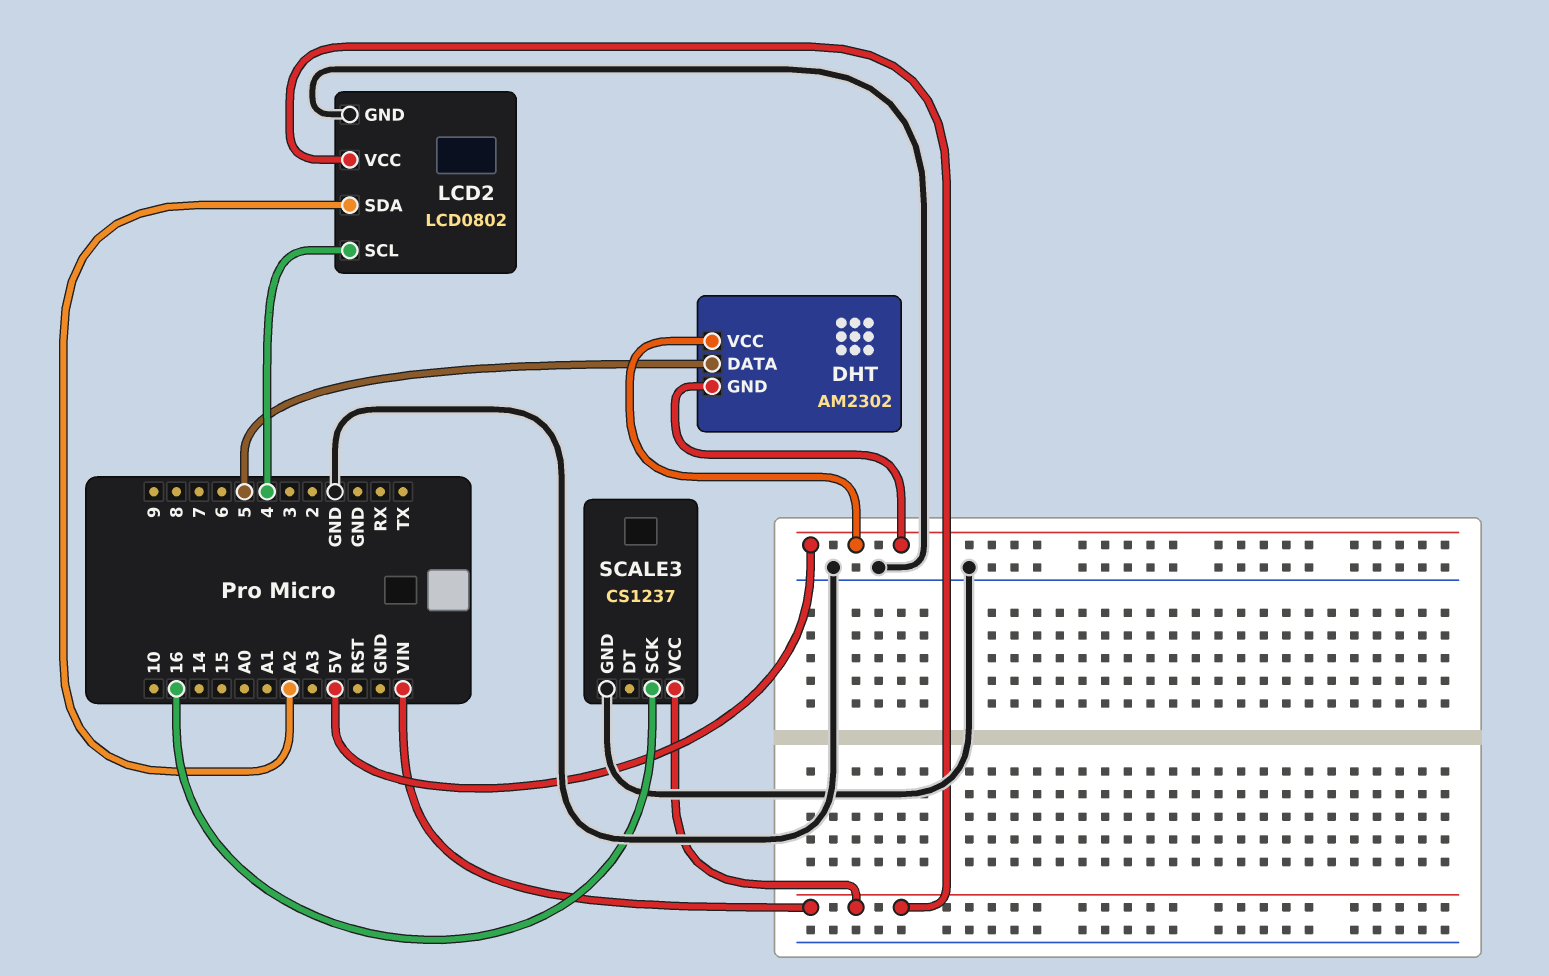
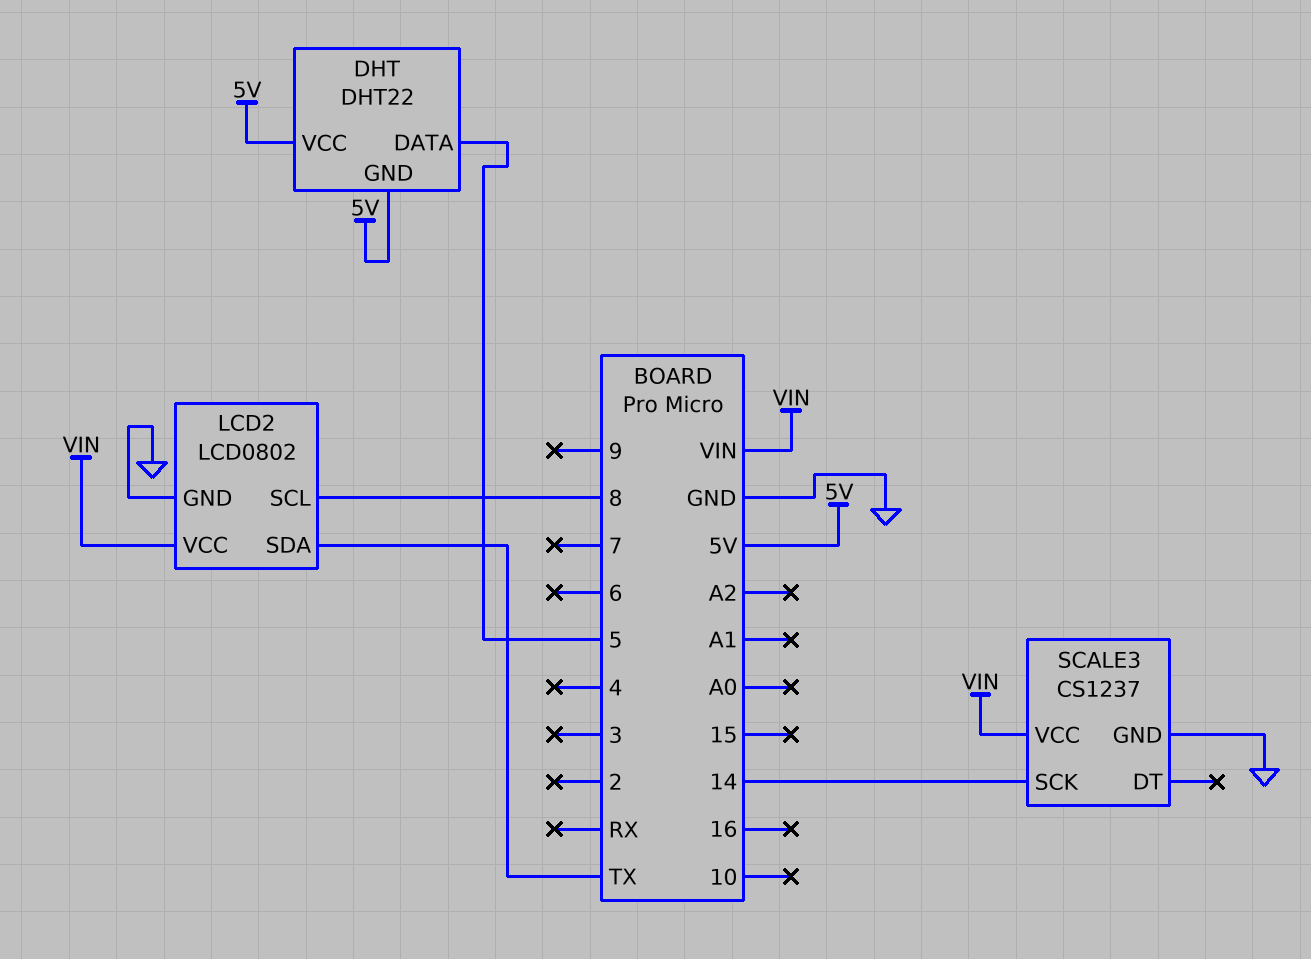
DHT: AM2302 -> DHT22
LCD2 pin SCL: 4 -> 8
LCD2 pin SDA: A2 -> TX
SCALE3 pin SCK: 16 -> 14

